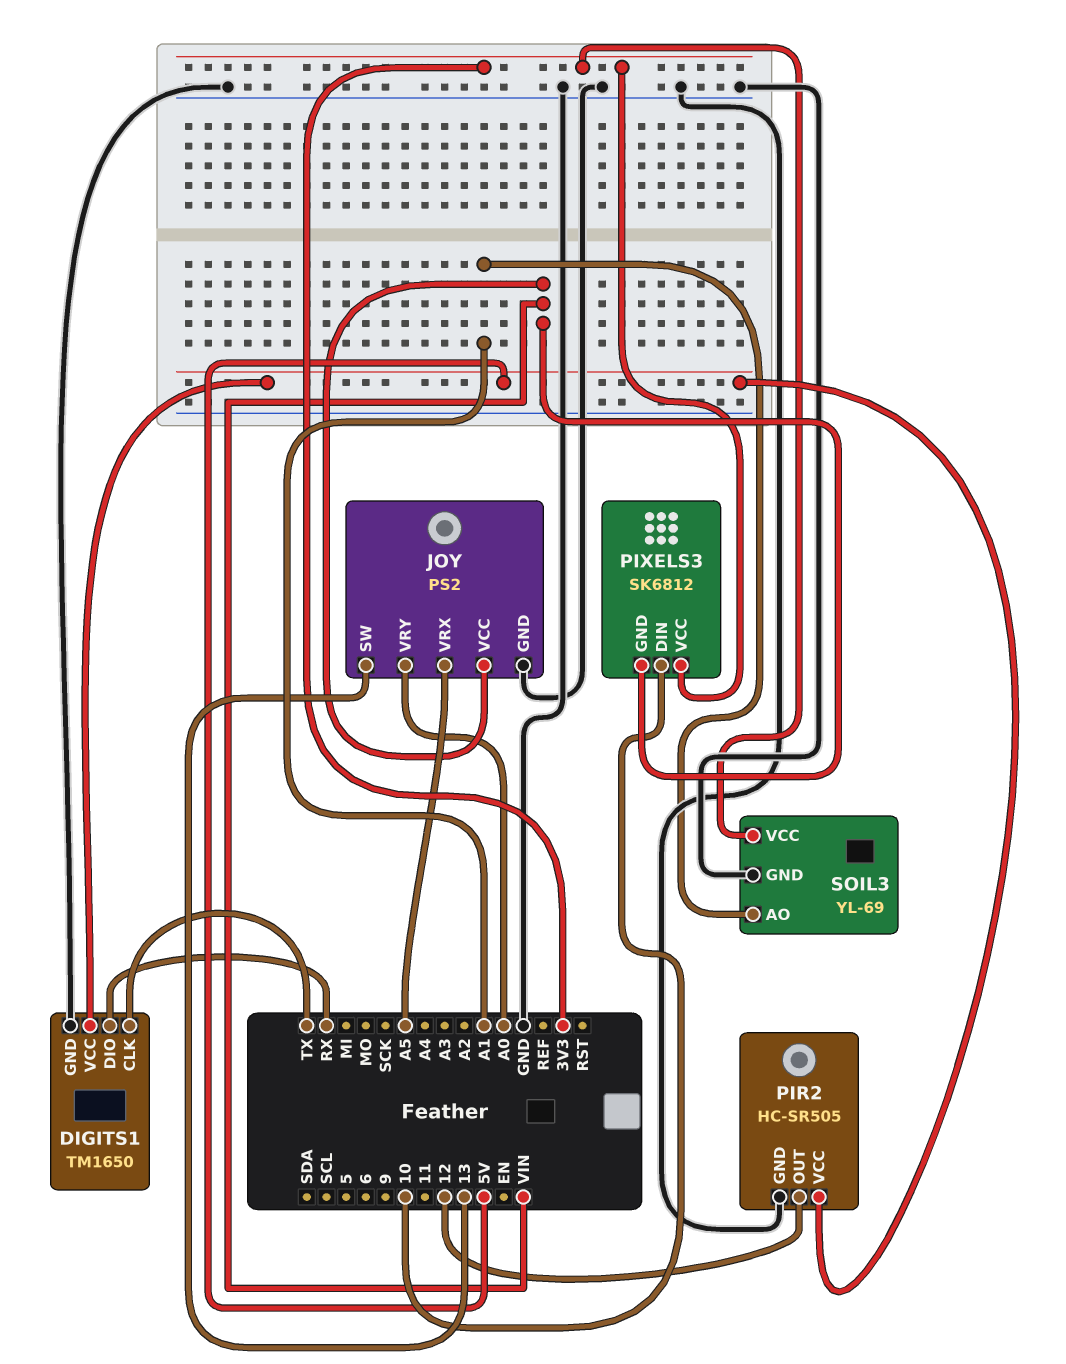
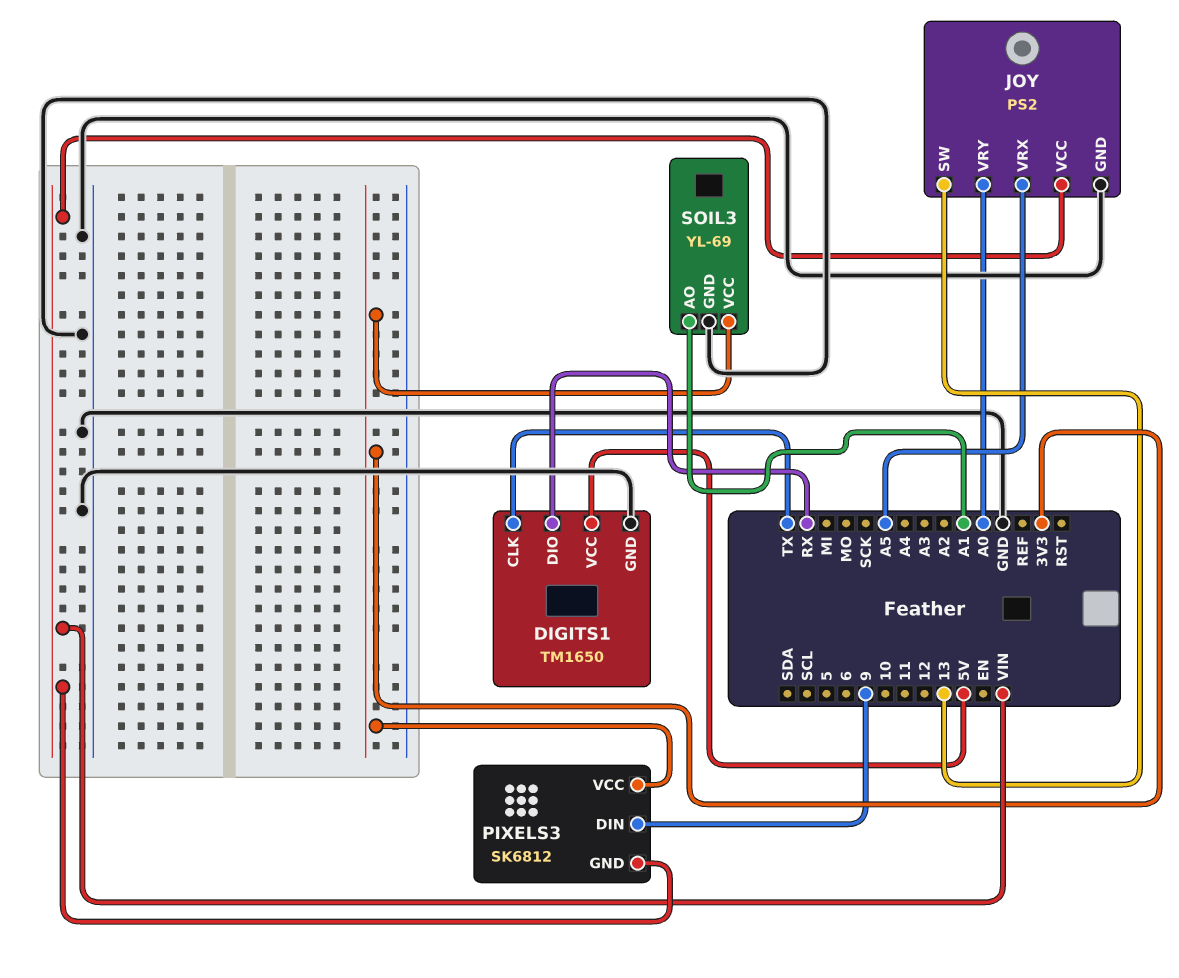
PIR2: HC-SR505 -> none
PIR2 pin GND: GND -> none
PIR2 pin OUT: 12 -> none
PIR2 pin VCC: 5V -> none
PIXELS3 pin DIN: 10 -> 9

